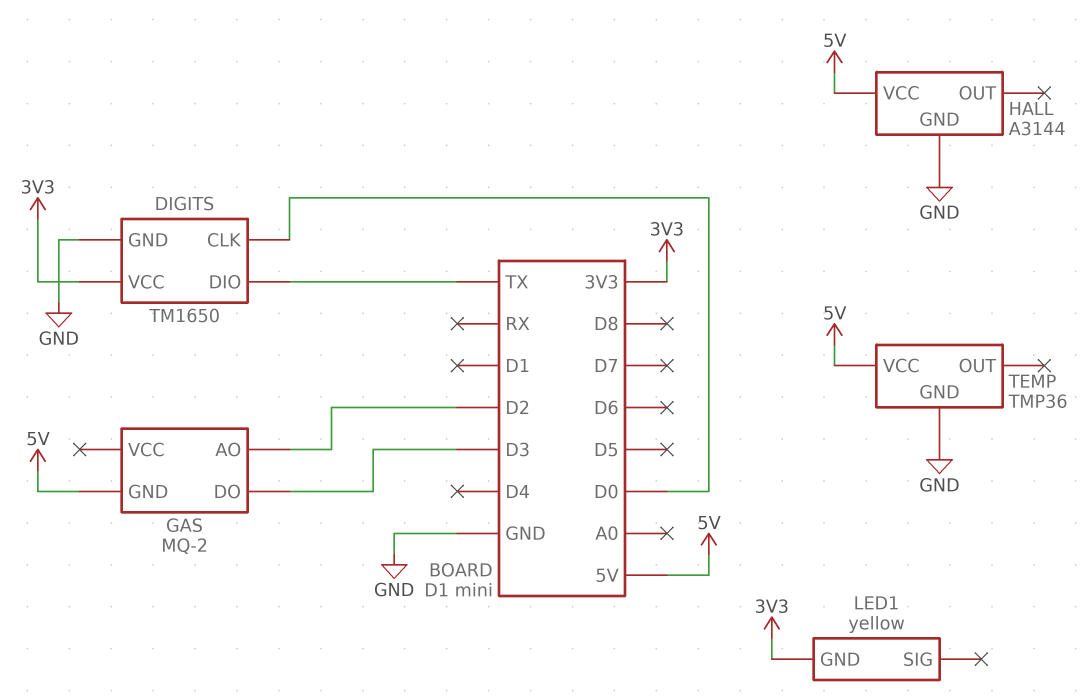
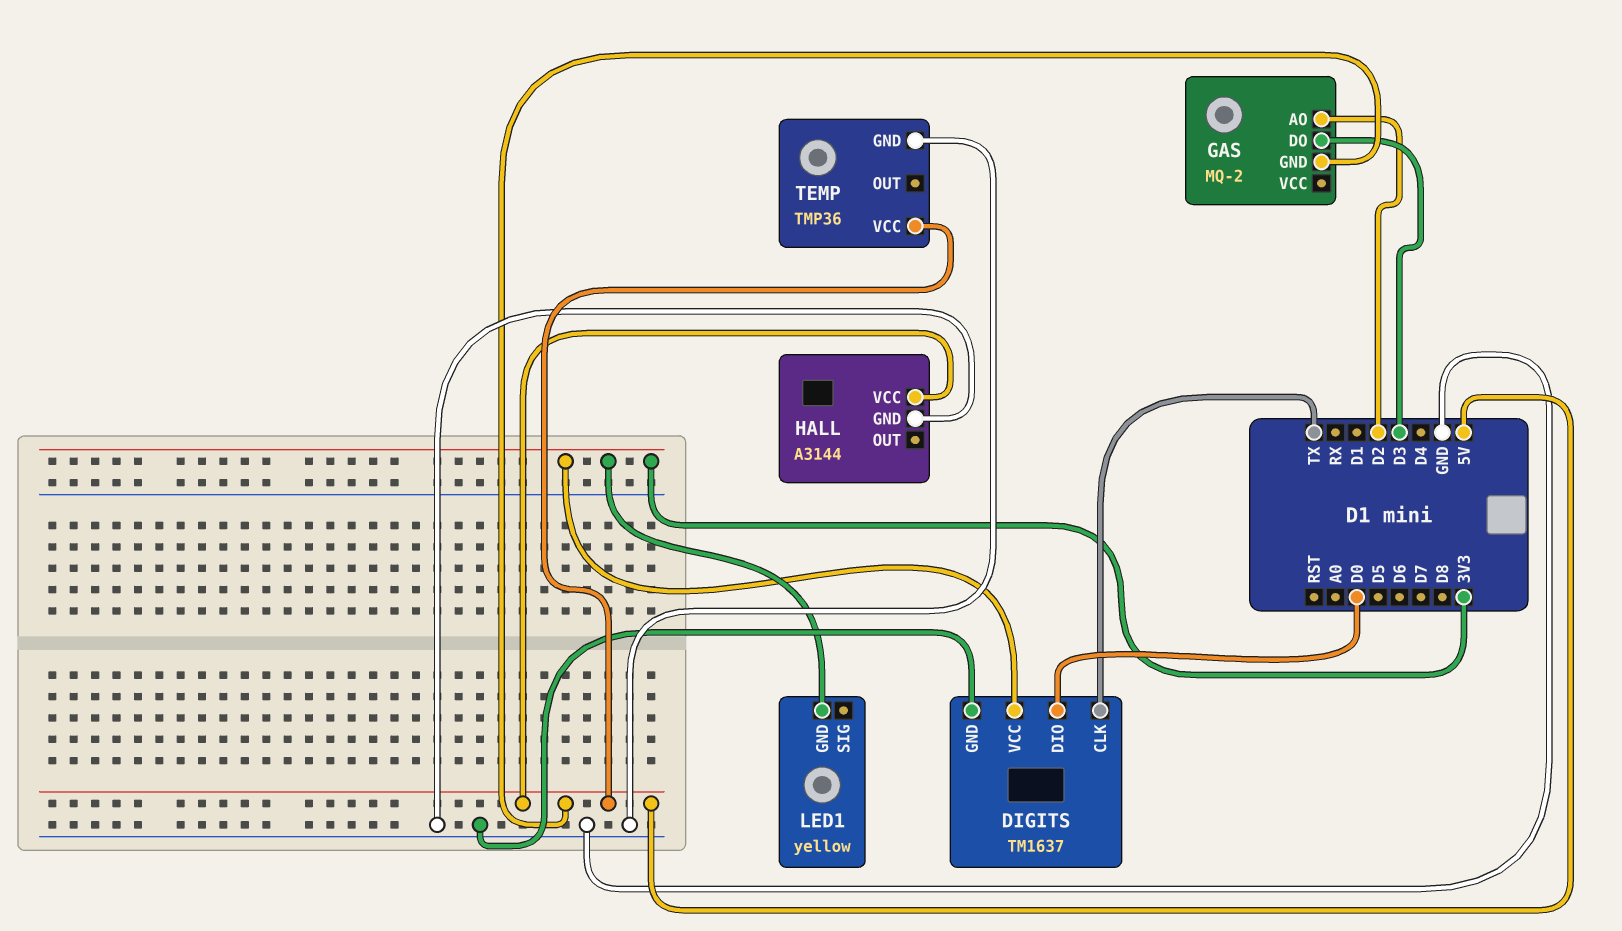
DIGITS: TM1650 -> TM1637
DIGITS pin CLK: D0 -> TX
DIGITS pin DIO: TX -> D0

